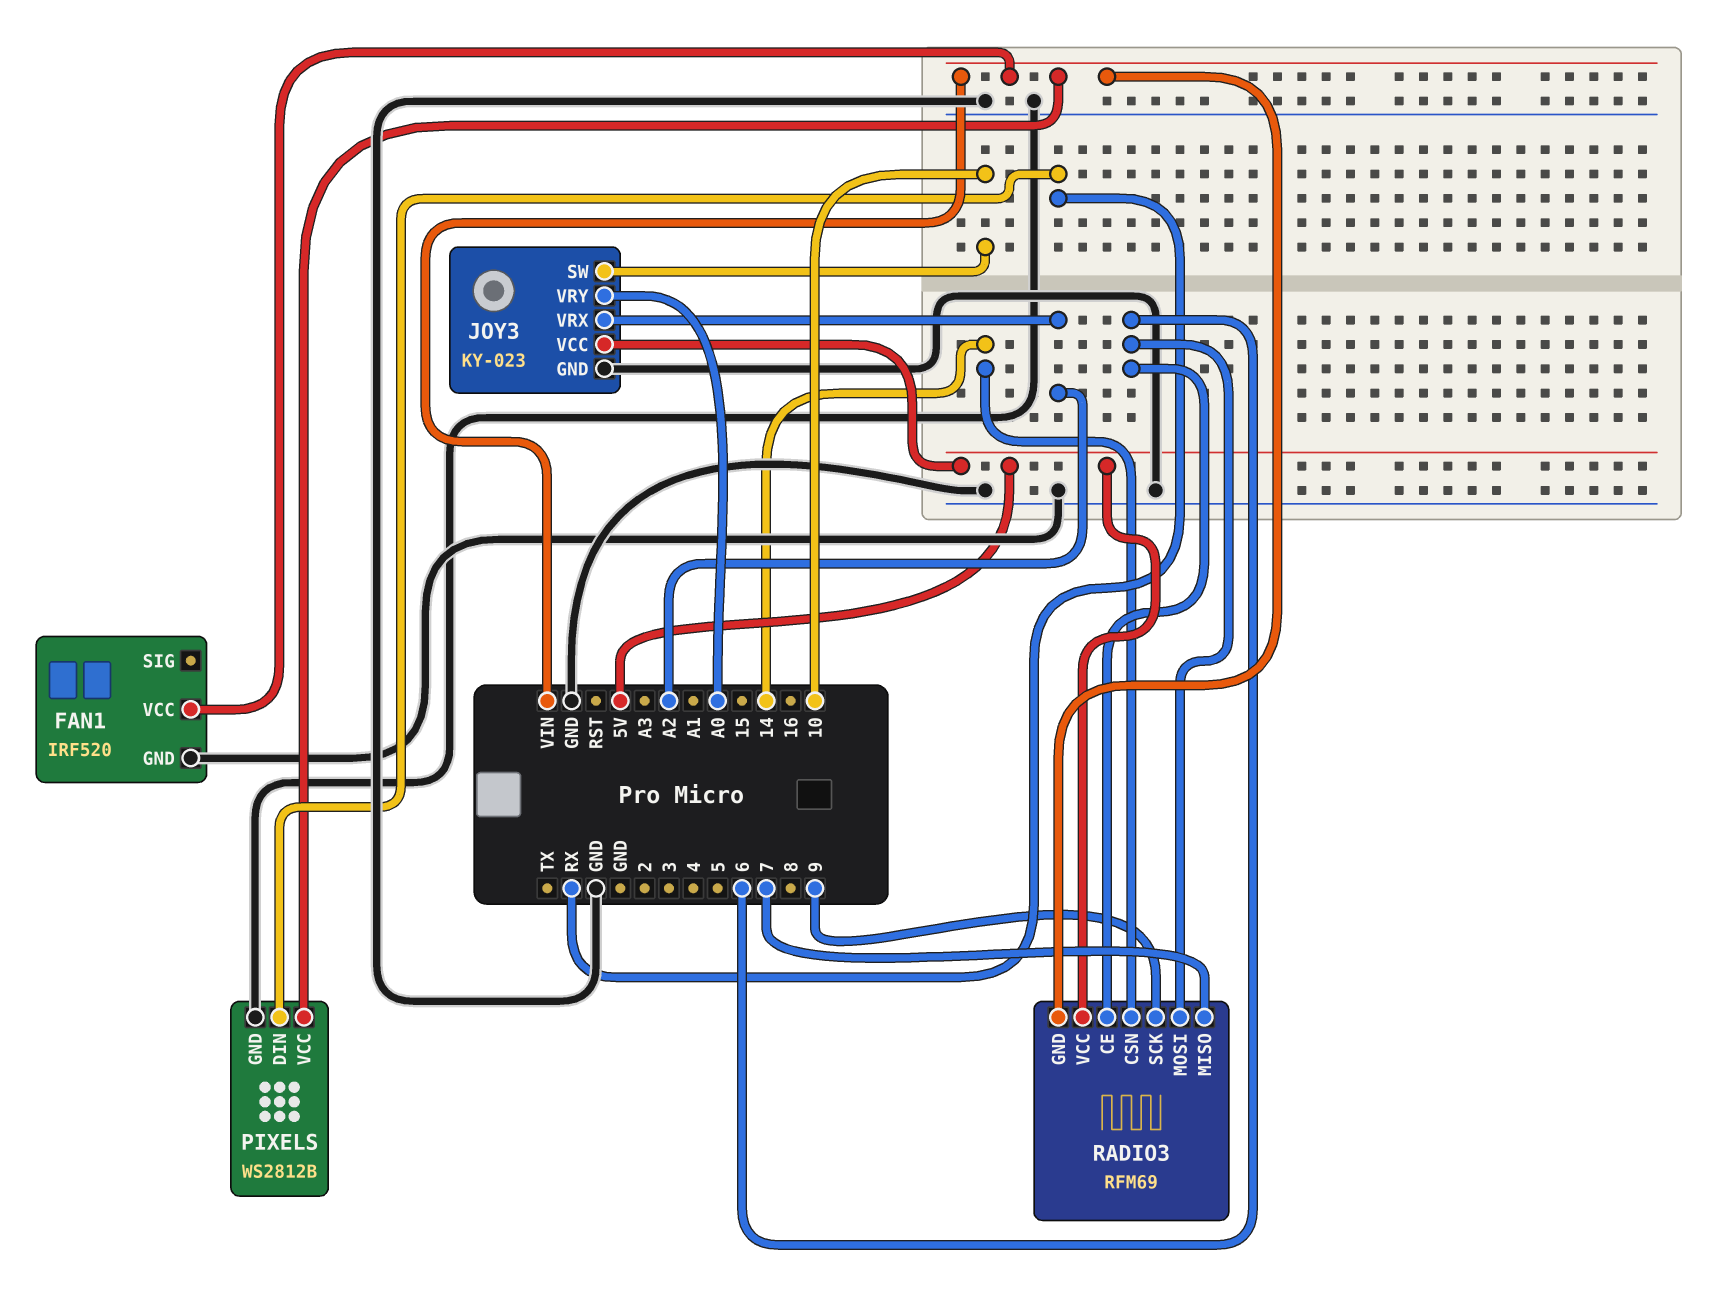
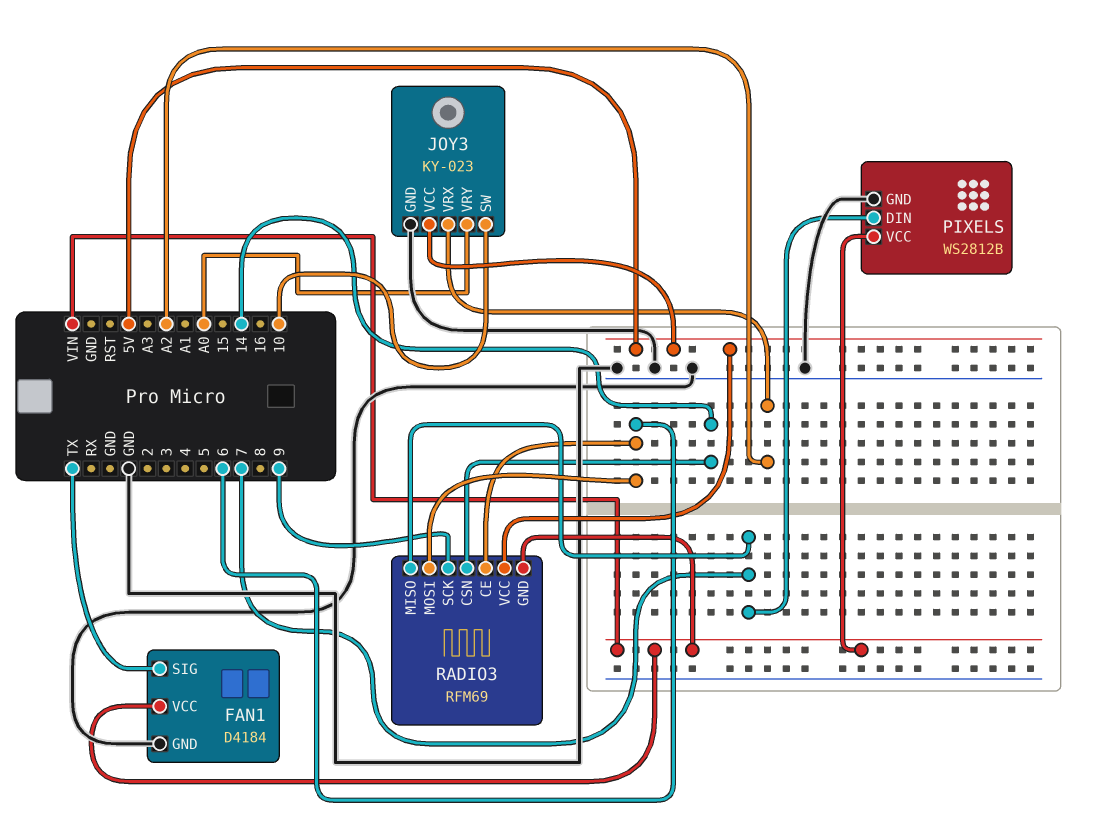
FAN1: IRF520 -> D4184
FAN1 pin SIG: none -> TX
PIXELS pin DIN: RX -> 7

